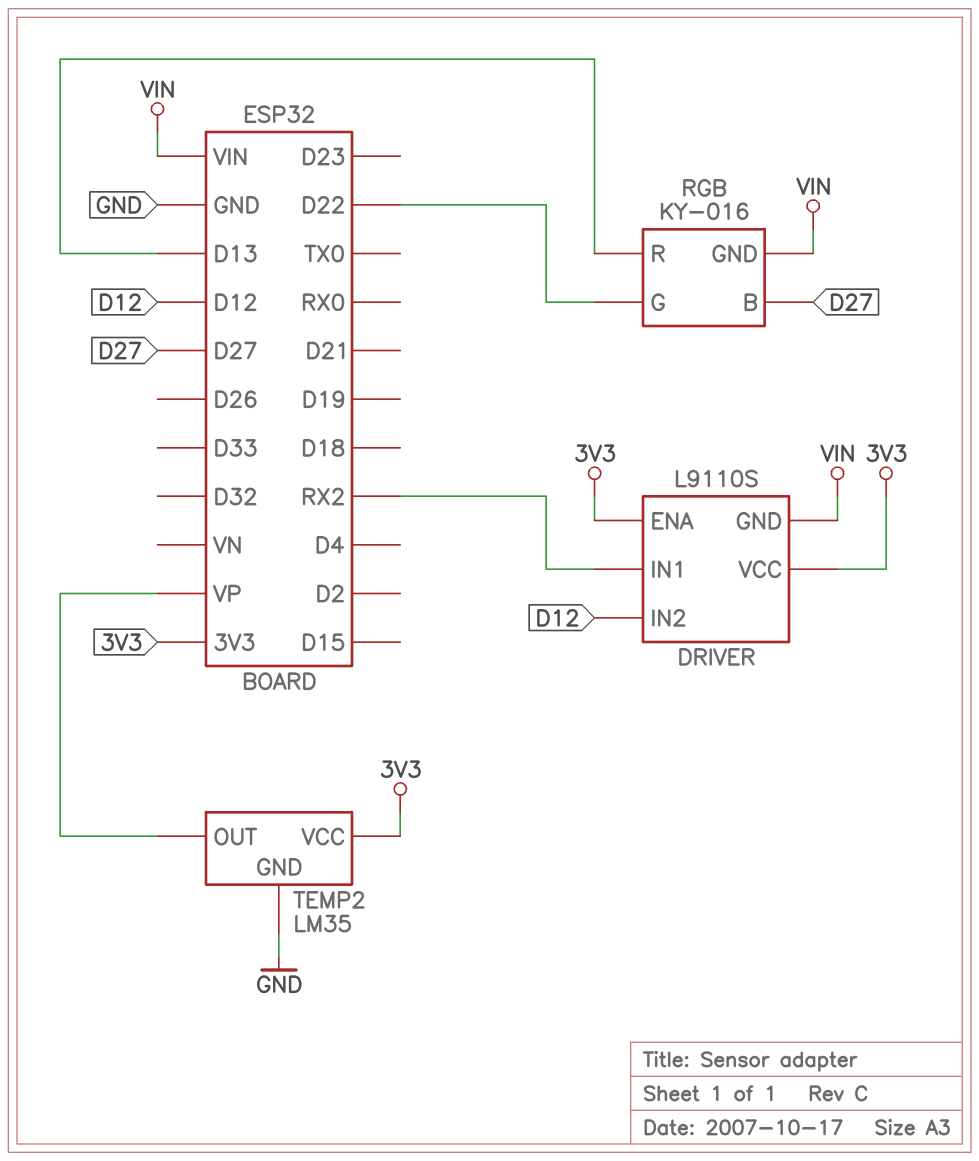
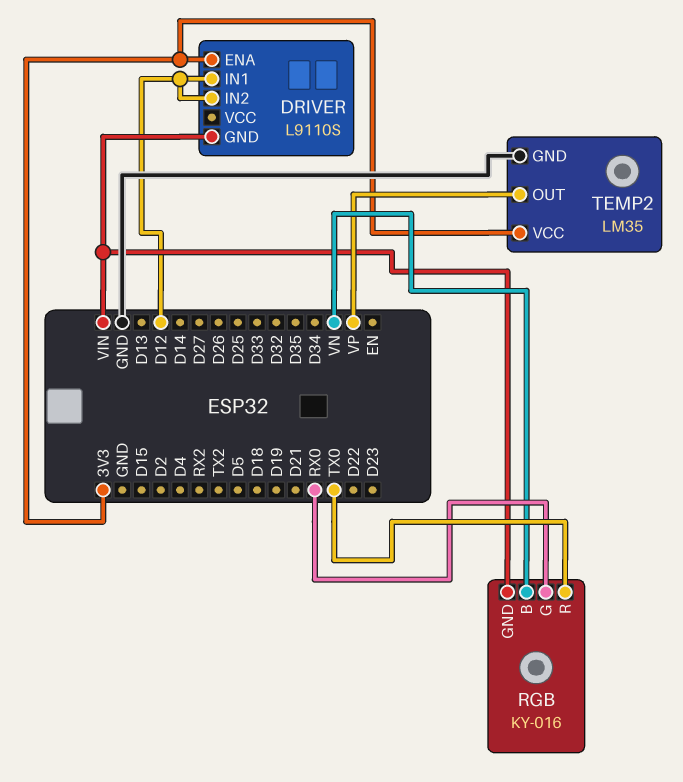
DRIVER pin IN1: RX2 -> D12
DRIVER pin VCC: 3V3 -> none
RGB pin B: D27 -> VN
RGB pin G: D22 -> RX0
RGB pin R: D13 -> TX0

